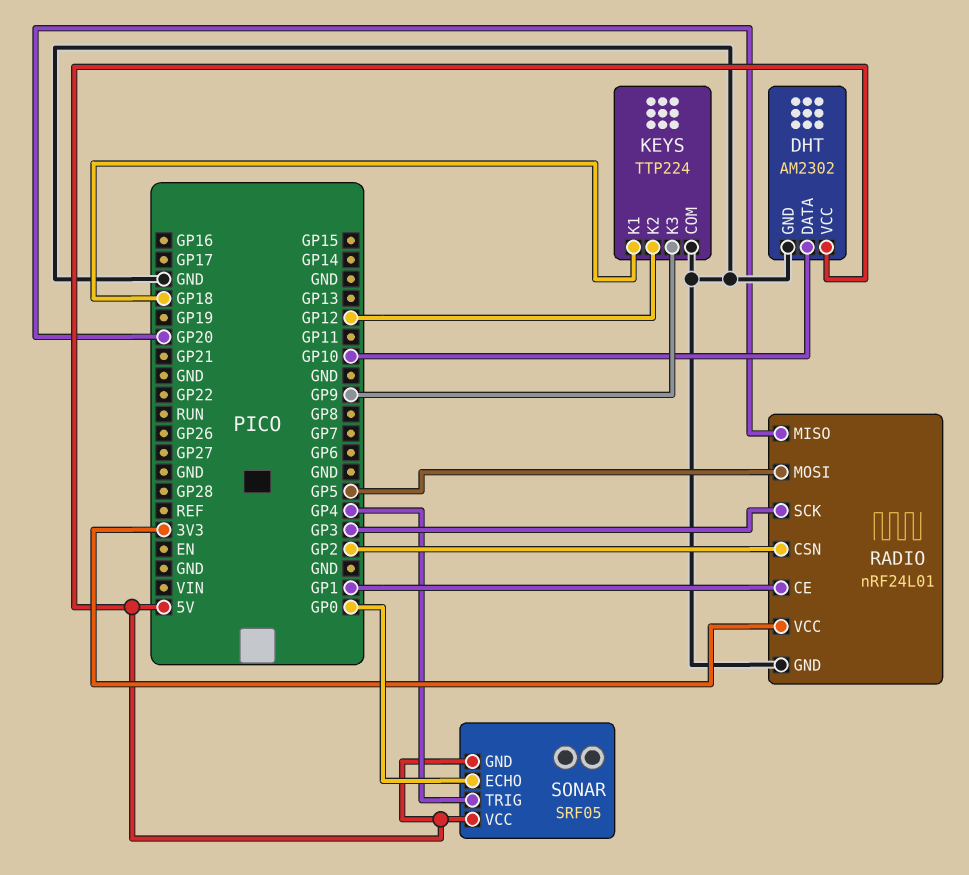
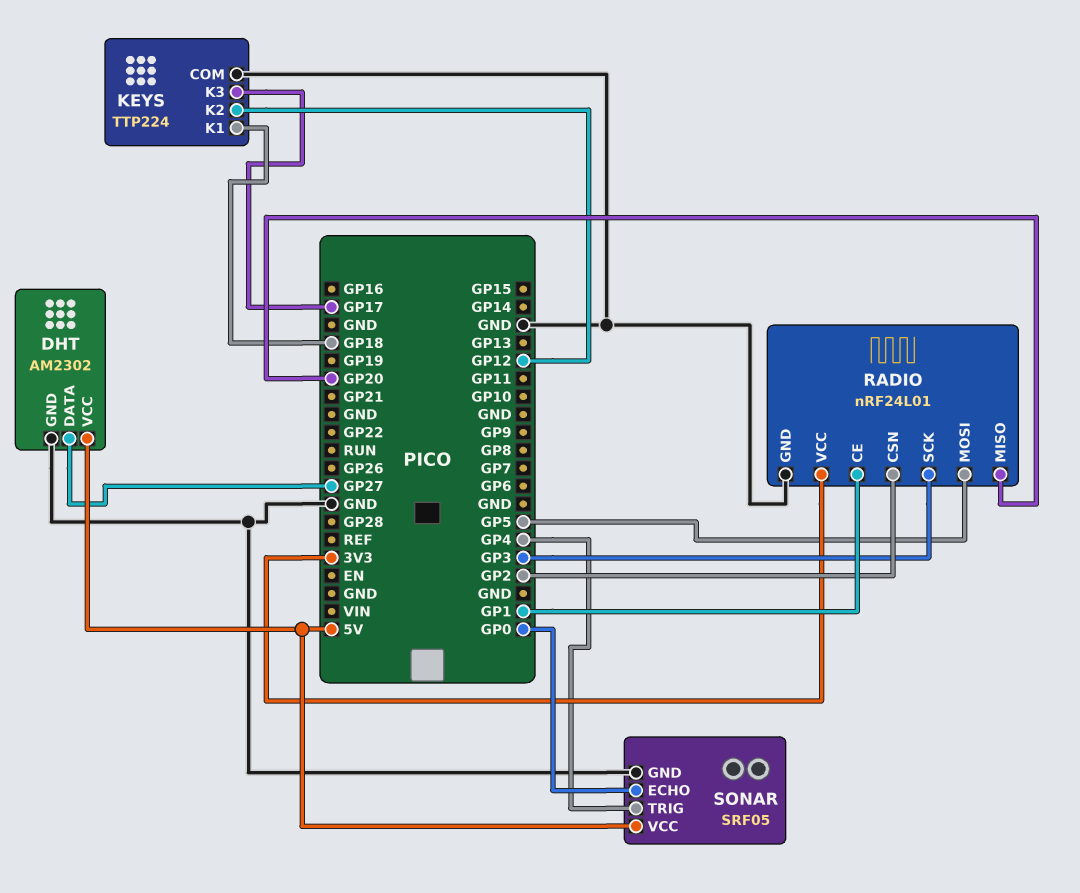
DHT pin DATA: GP10 -> GP27
KEYS pin K3: GP9 -> GP17
SONAR pin GND: 5V -> GND

